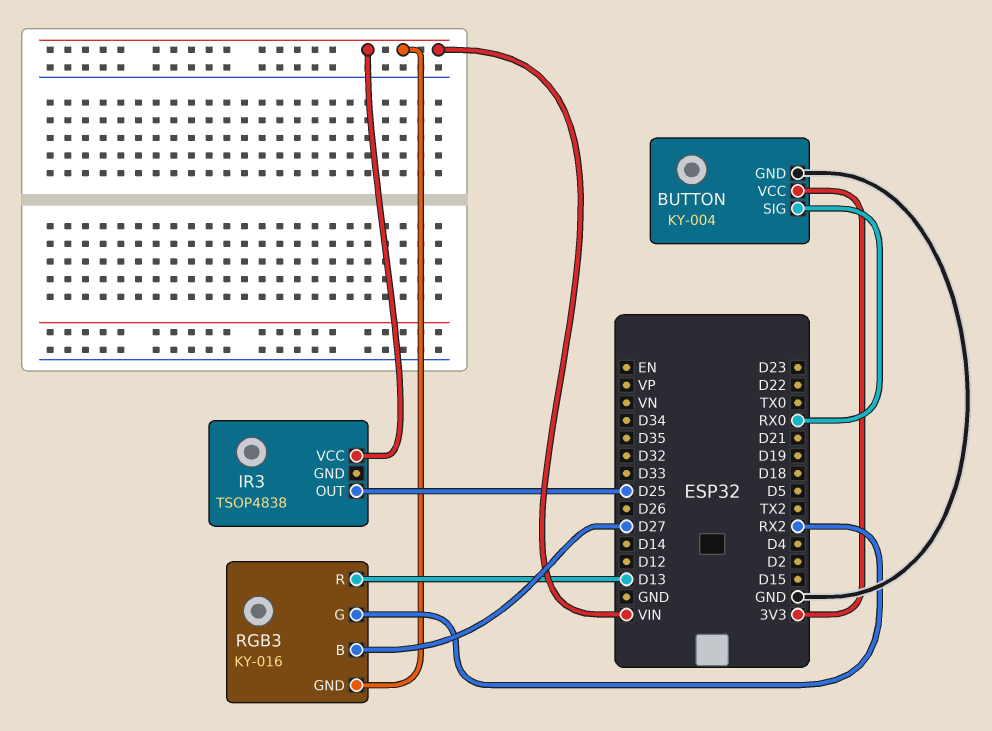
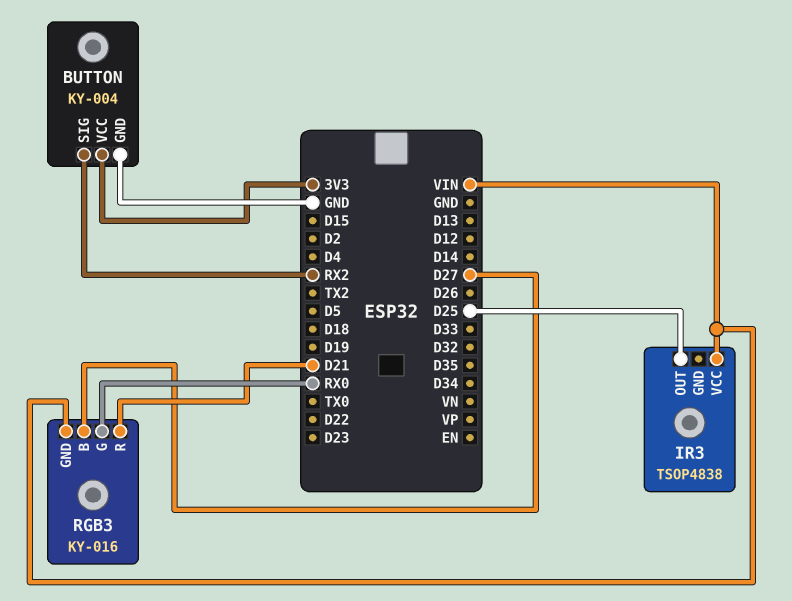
BUTTON pin SIG: RX0 -> RX2
RGB3 pin G: RX2 -> RX0
RGB3 pin R: D13 -> D21

